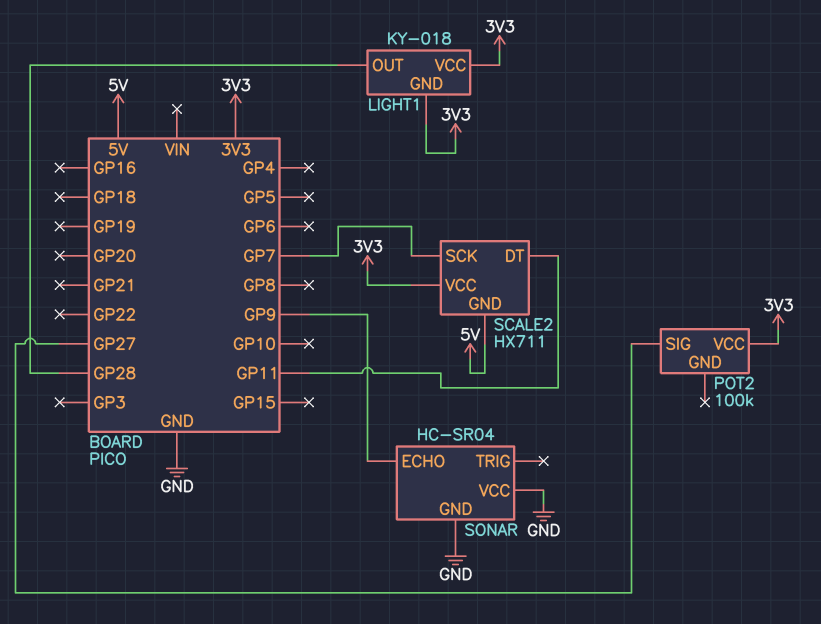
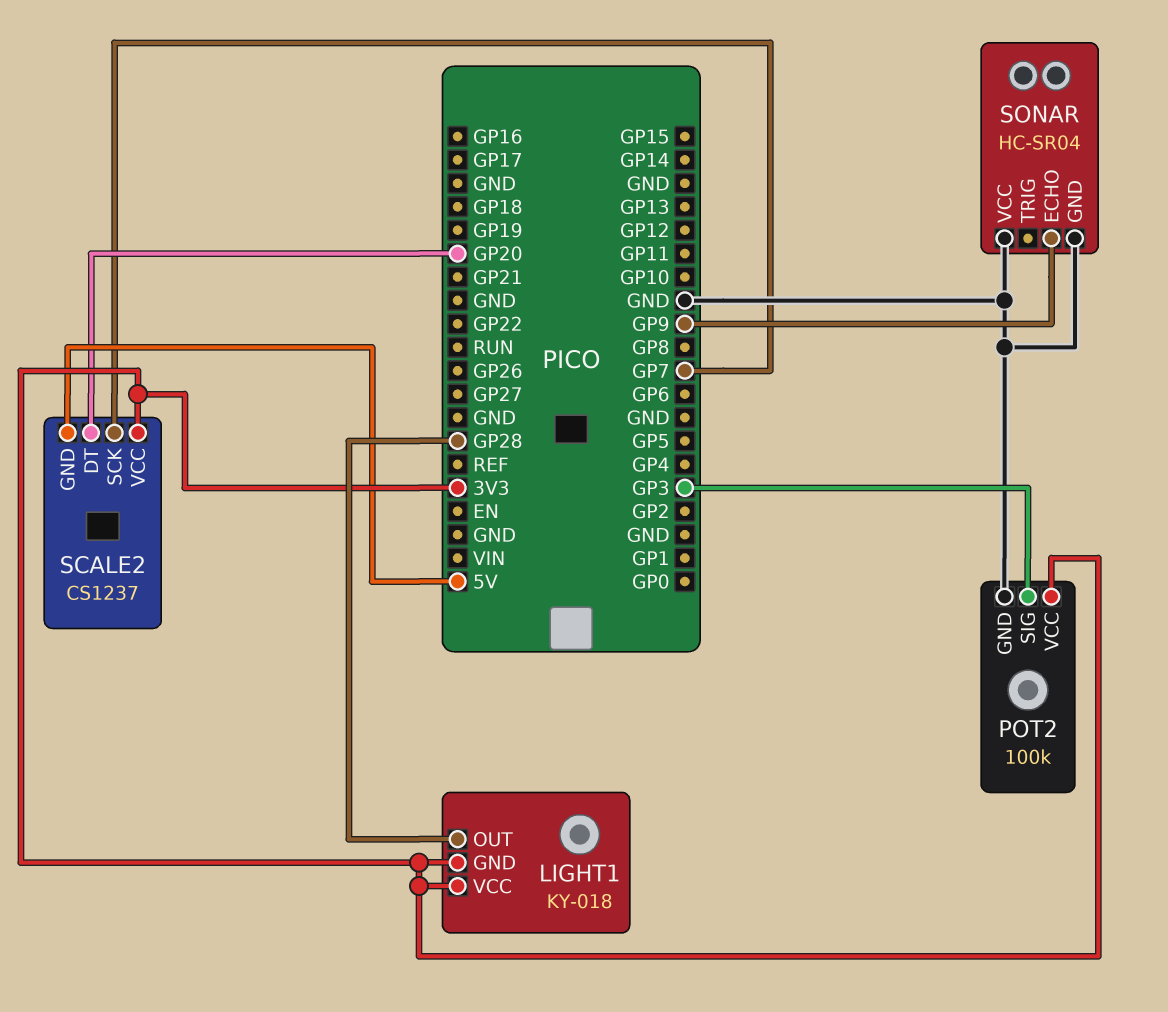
POT2 pin GND: none -> GND
POT2 pin SIG: GP27 -> GP3
SCALE2: HX711 -> CS1237
SCALE2 pin DT: GP11 -> GP20

